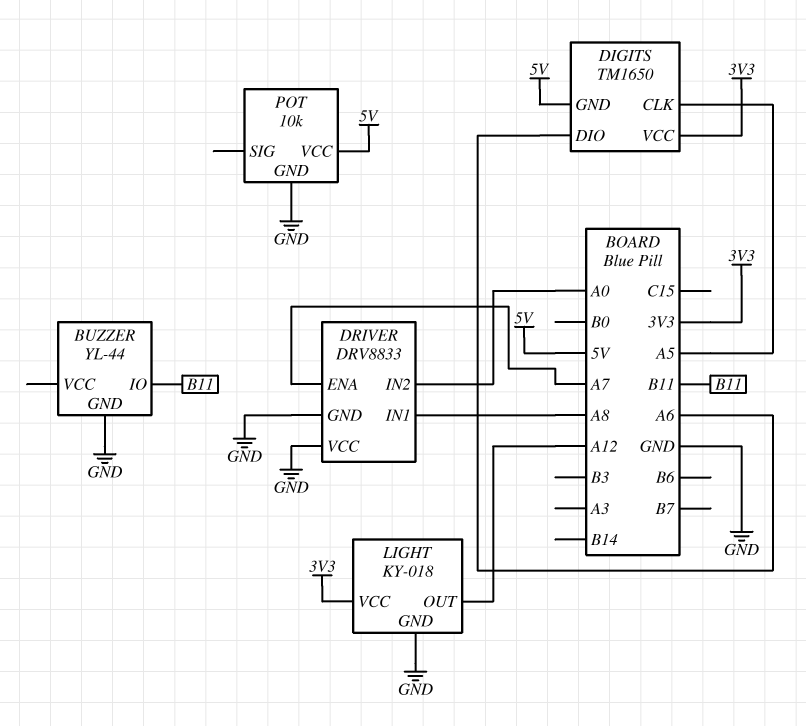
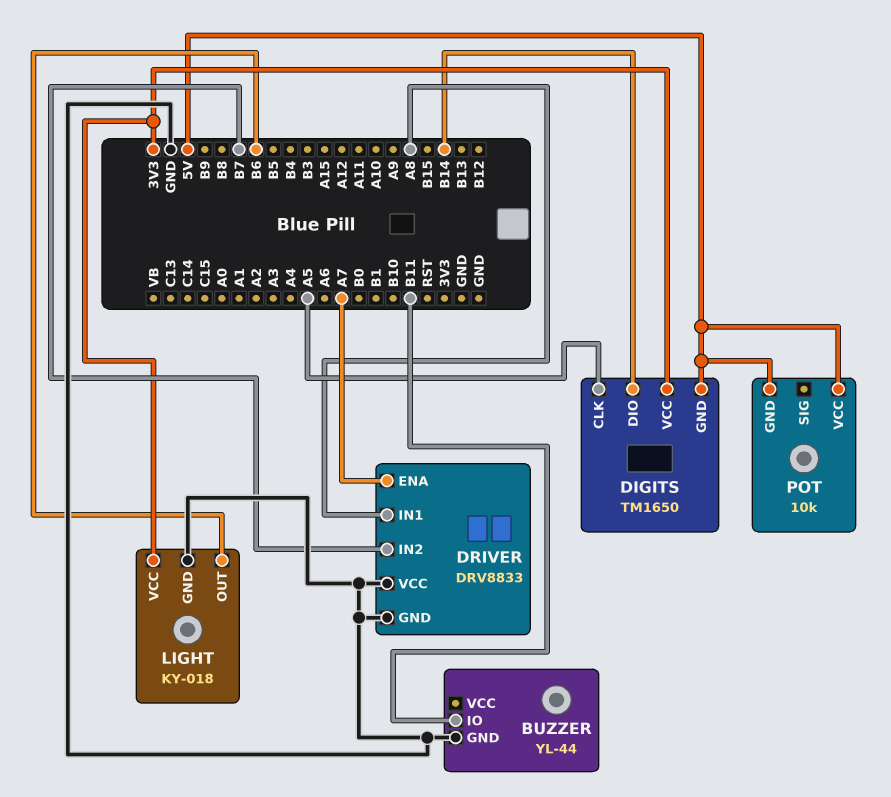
DIGITS pin DIO: A6 -> B14
DRIVER pin IN2: A0 -> B7
LIGHT pin OUT: A12 -> B6
POT pin GND: GND -> 5V

